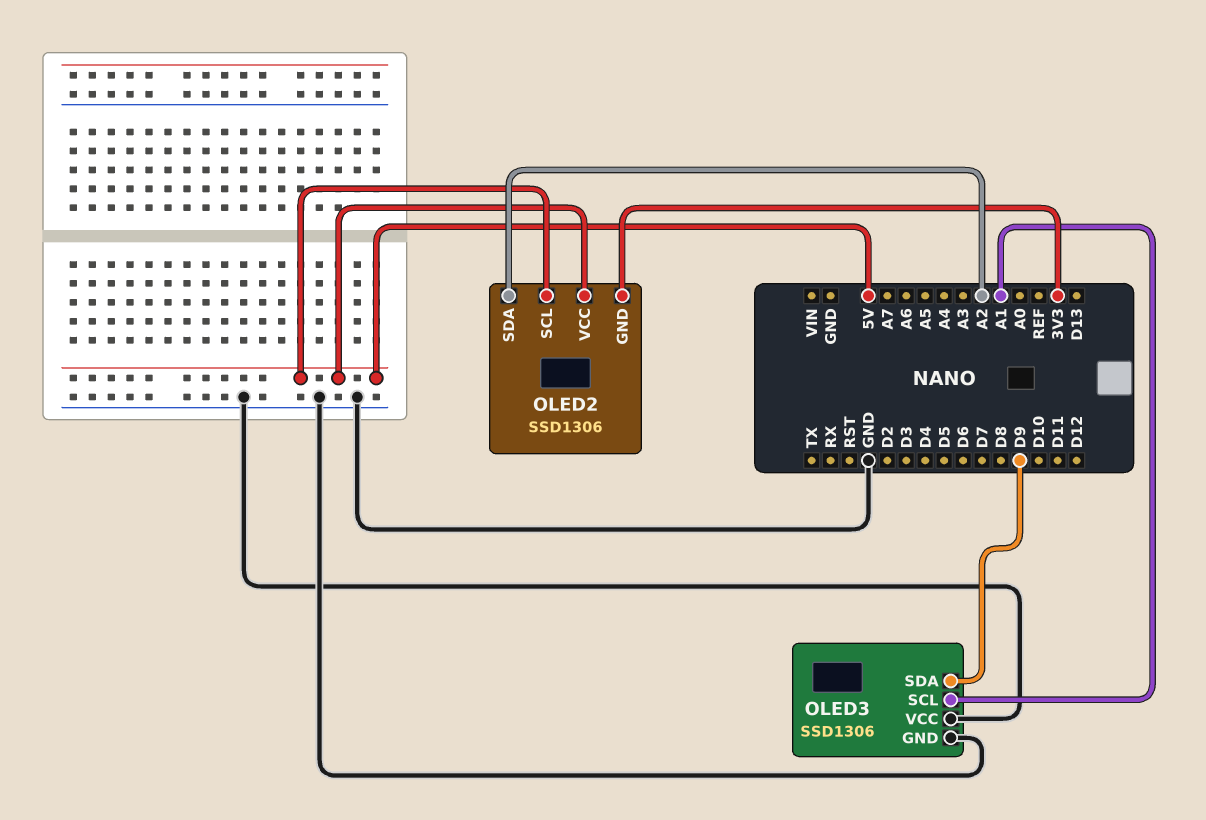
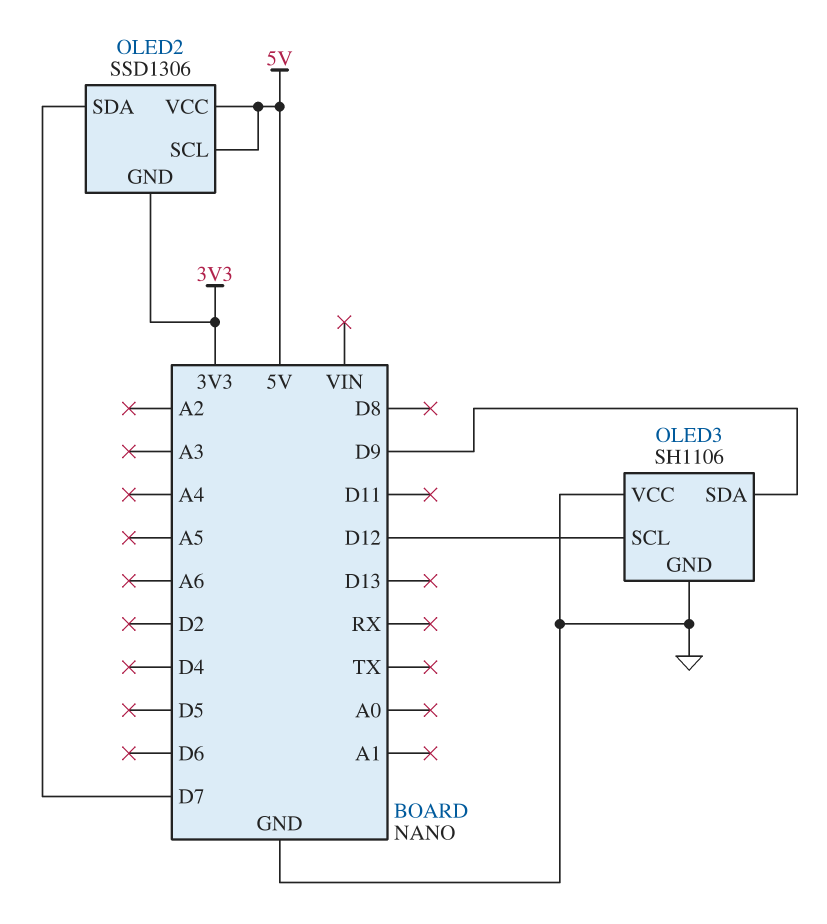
OLED2 pin SDA: A2 -> D7
OLED3: SSD1306 -> SH1106
OLED3 pin SCL: A1 -> D12

